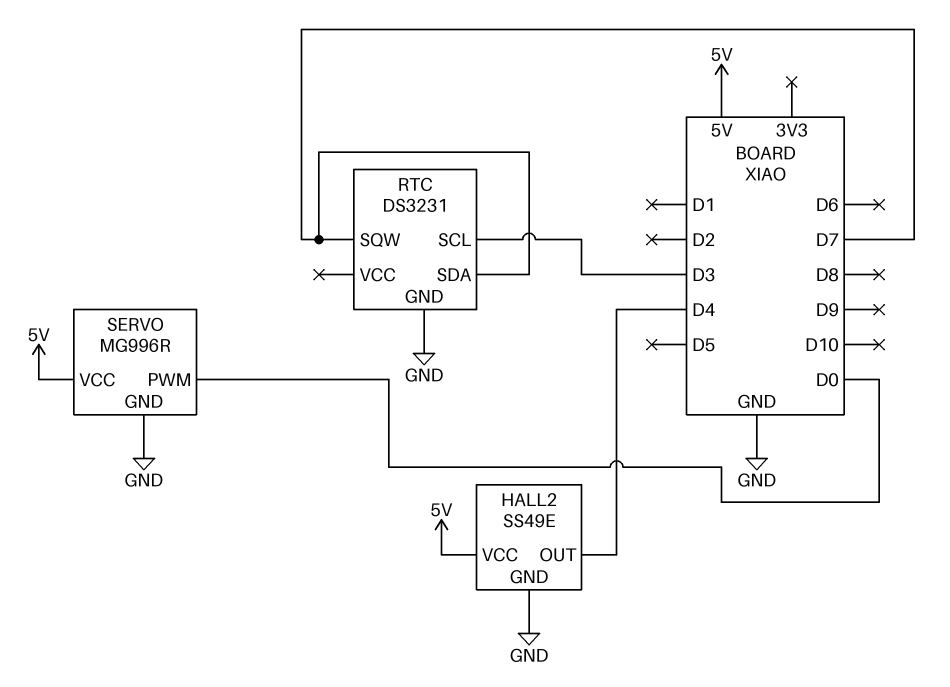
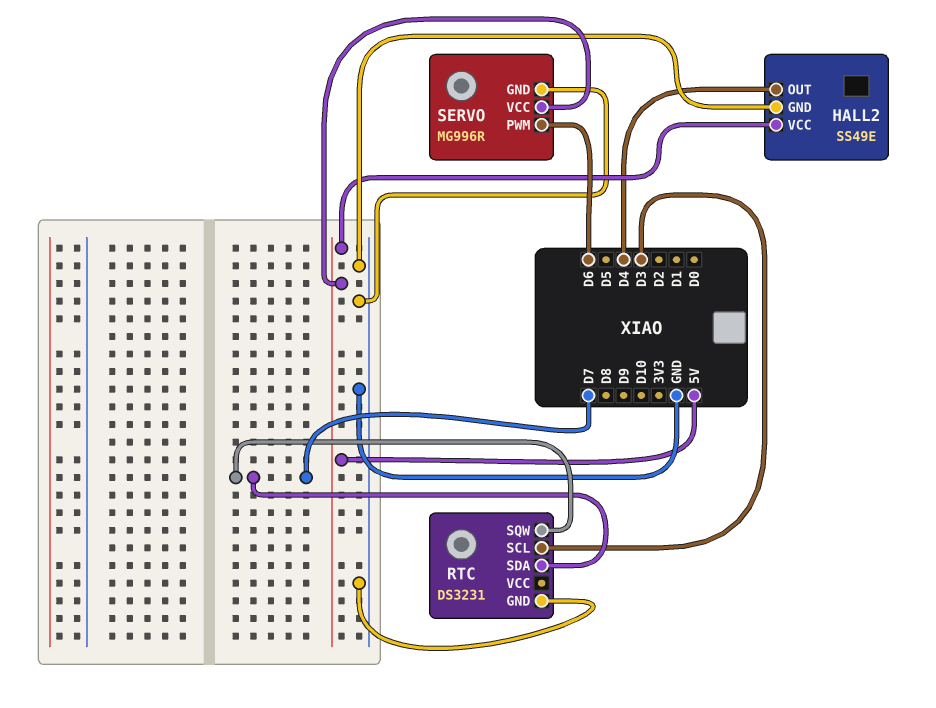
SERVO pin PWM: D0 -> D6

